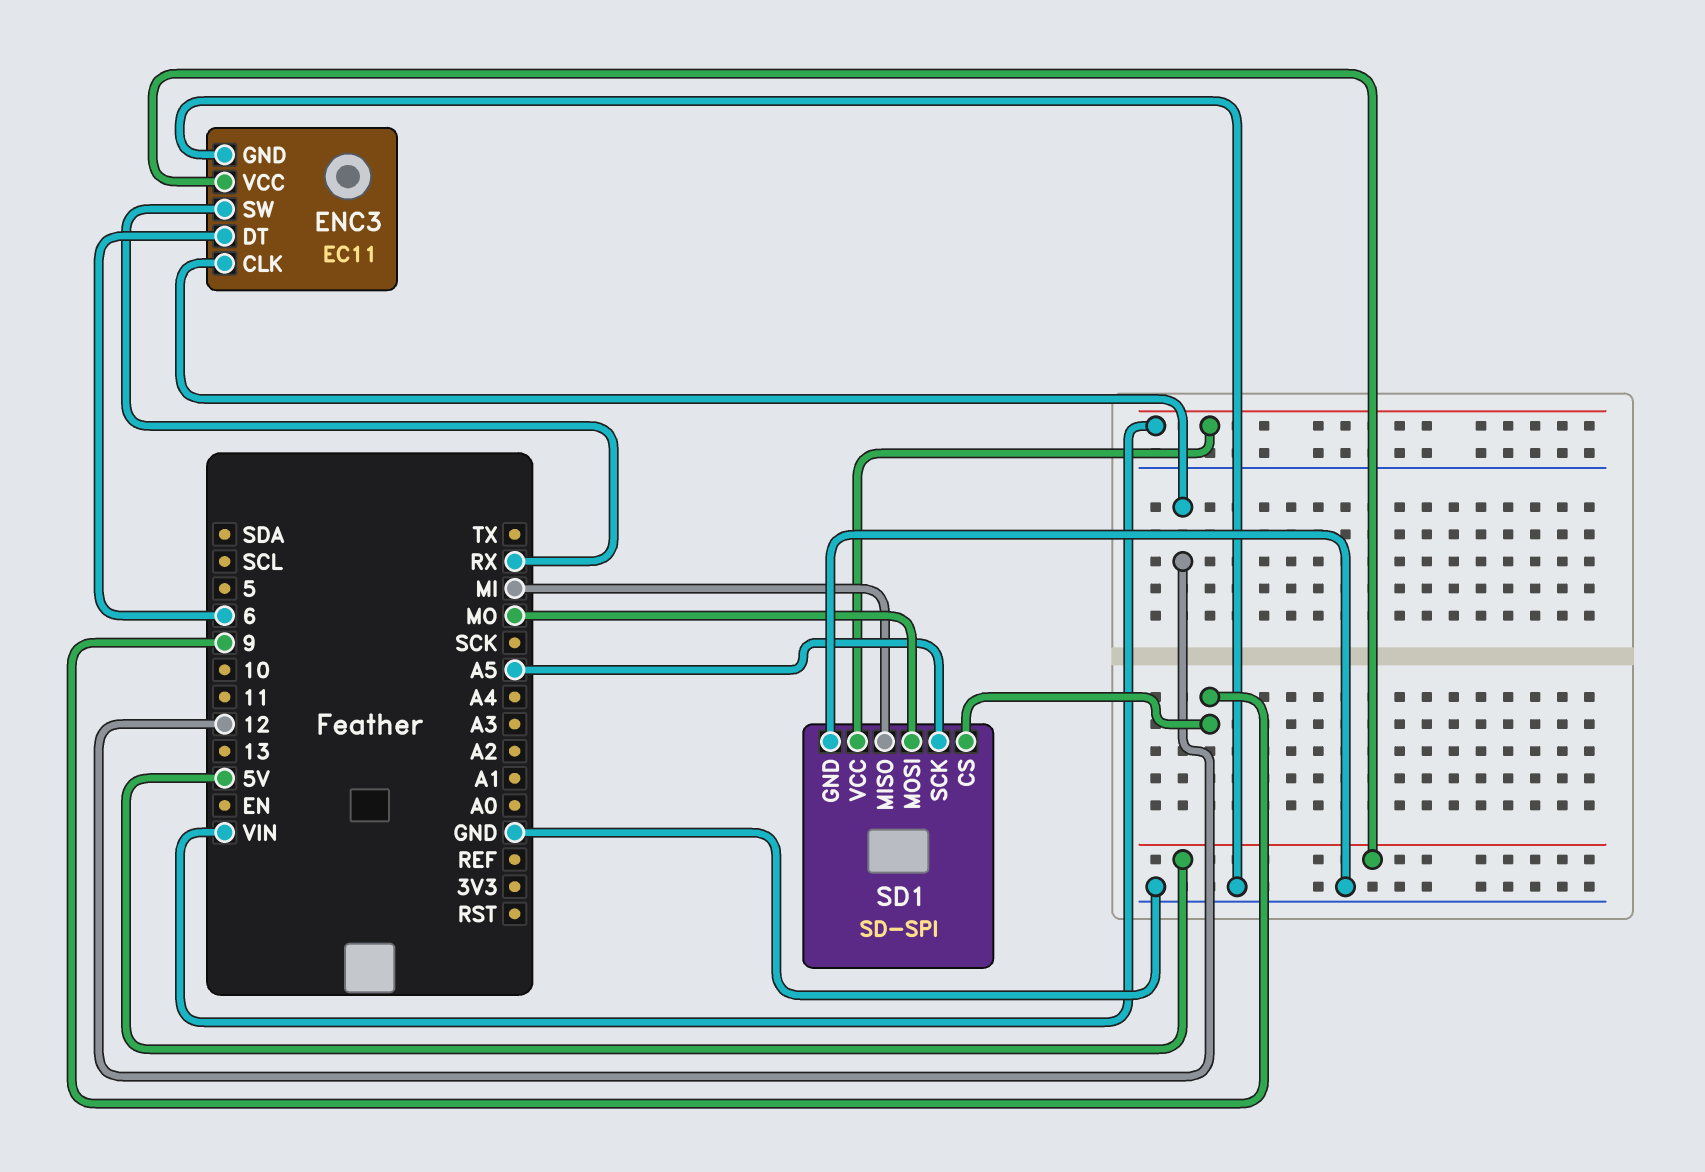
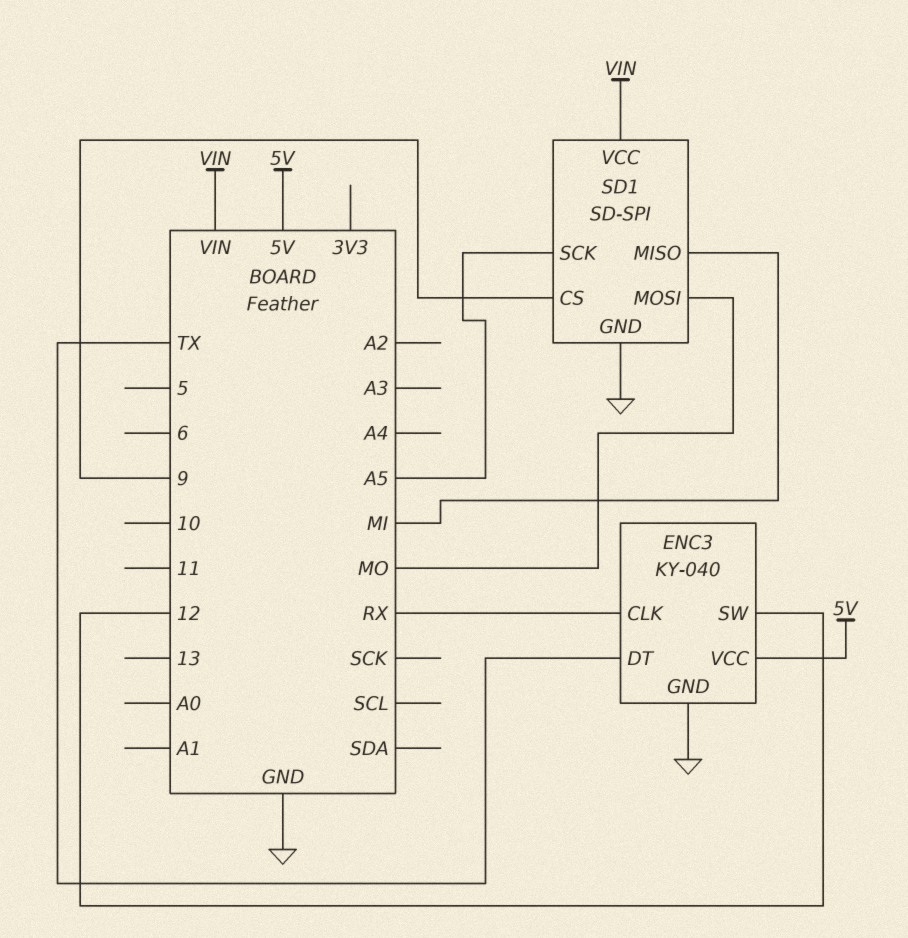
ENC3: EC11 -> KY-040
ENC3 pin CLK: 12 -> RX
ENC3 pin DT: 6 -> TX
ENC3 pin SW: RX -> 12

